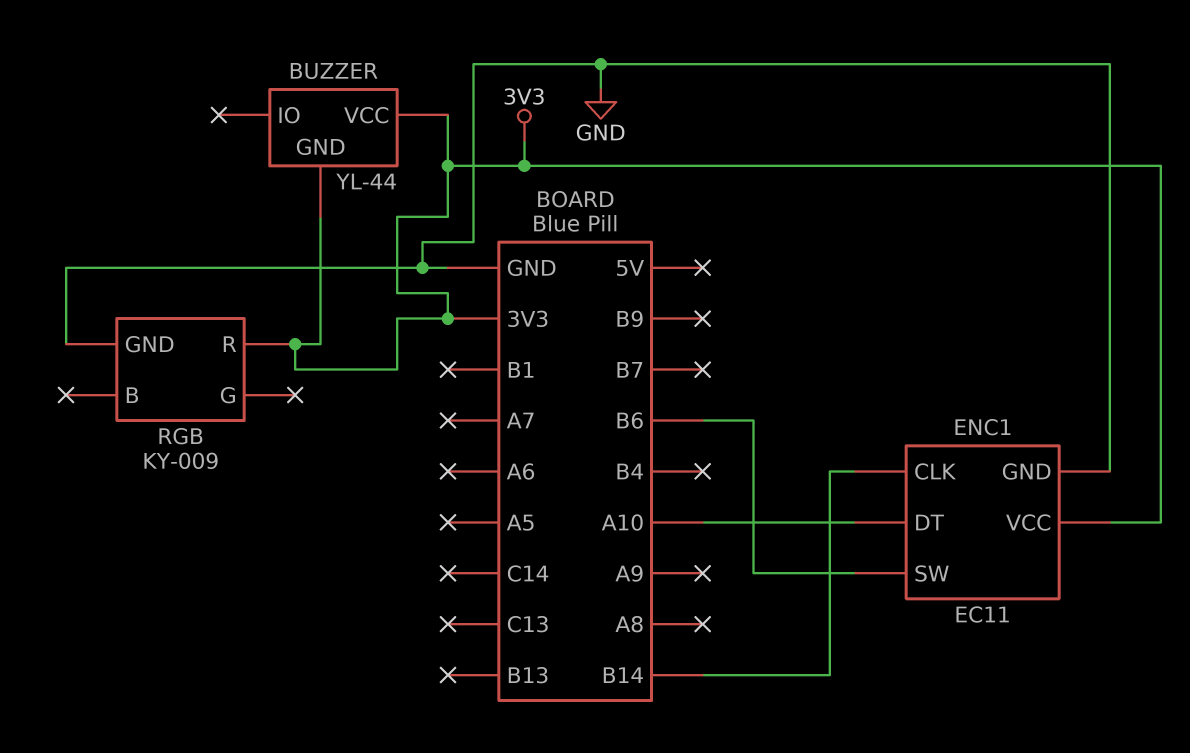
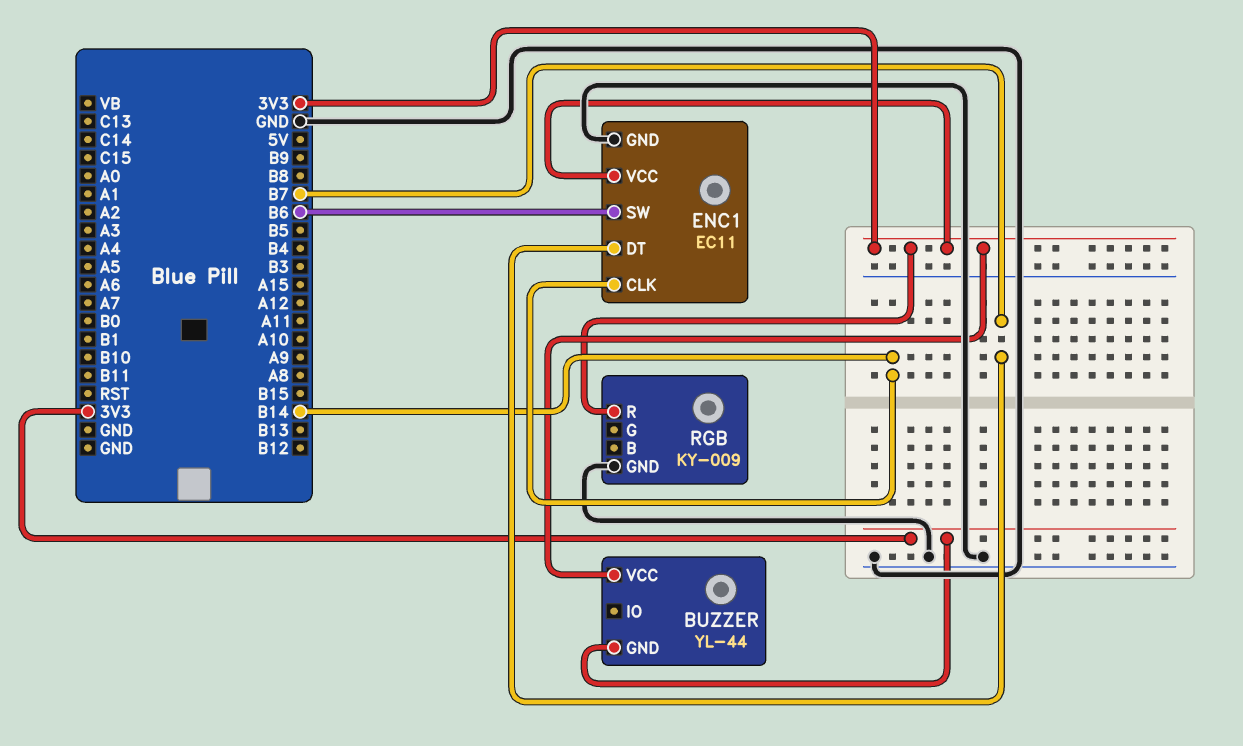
ENC1 pin DT: A10 -> B7

